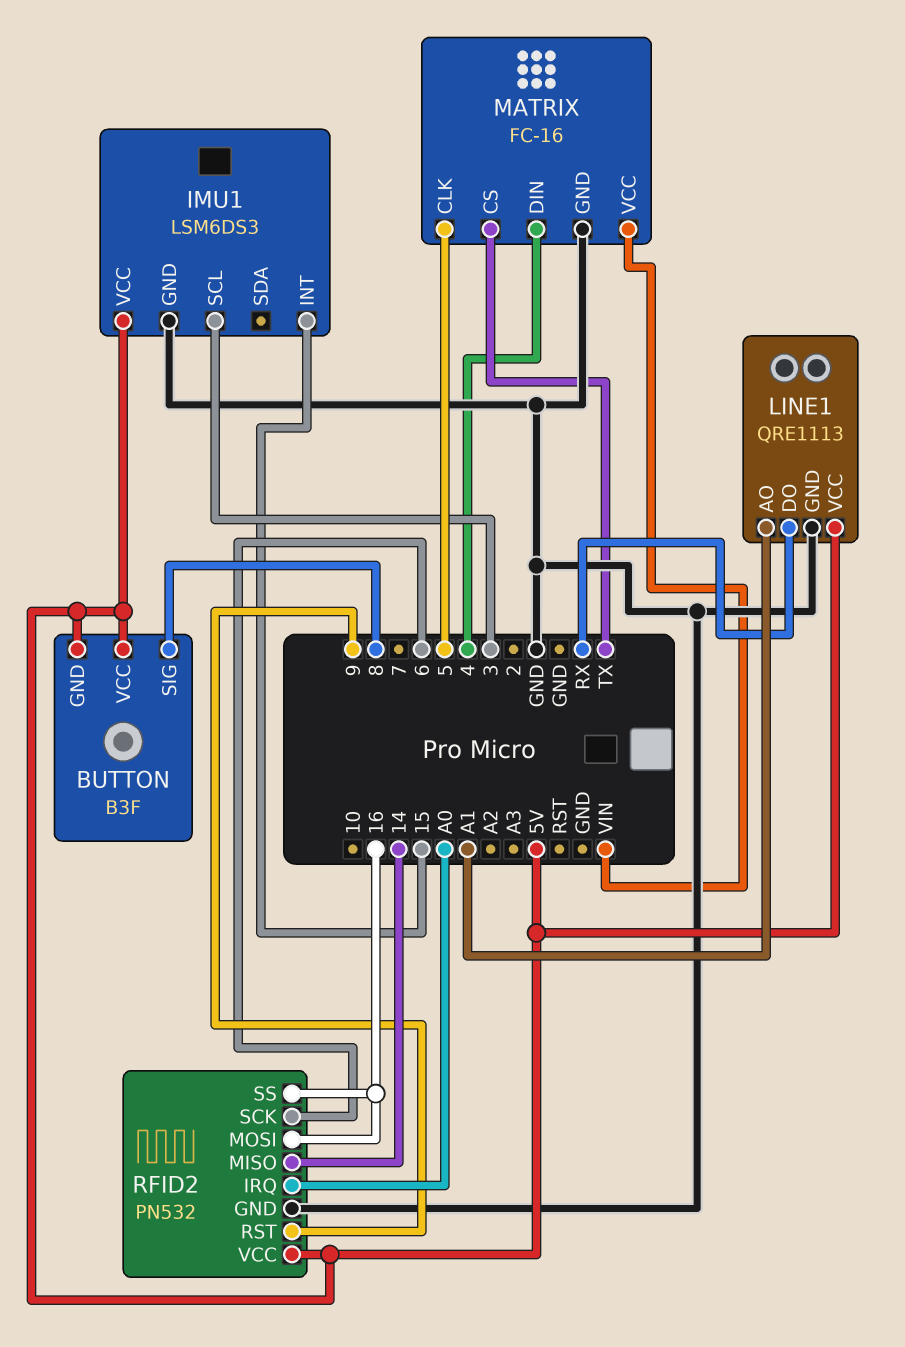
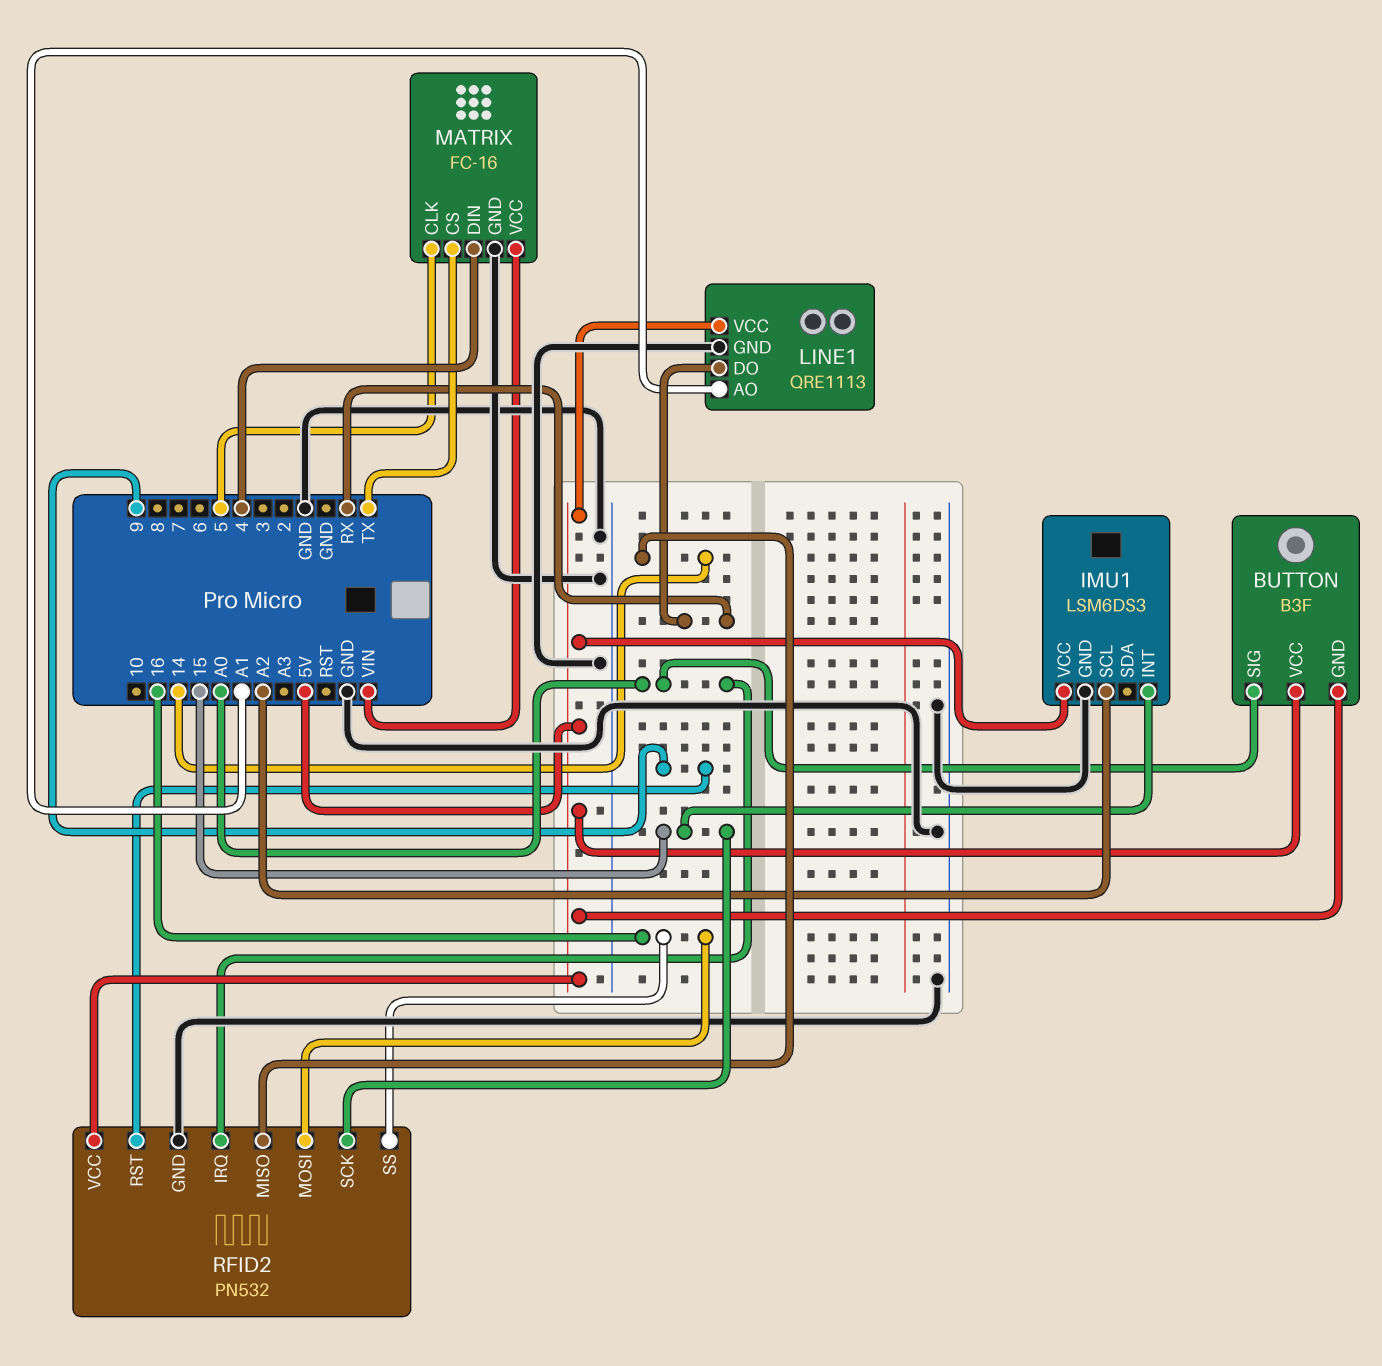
BUTTON pin SIG: 8 -> A0
IMU1 pin SCL: 3 -> A2
RFID2 pin SCK: 6 -> 15

